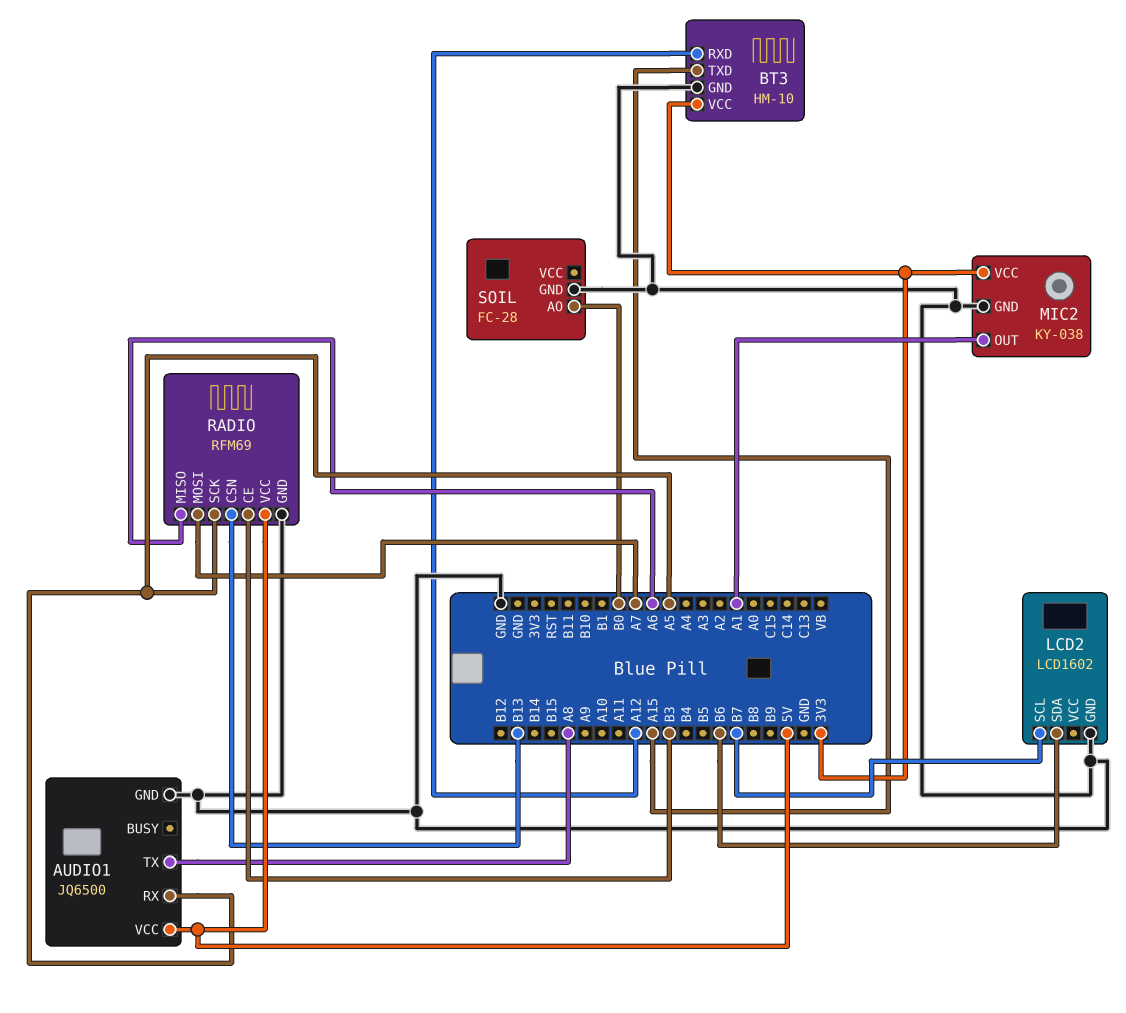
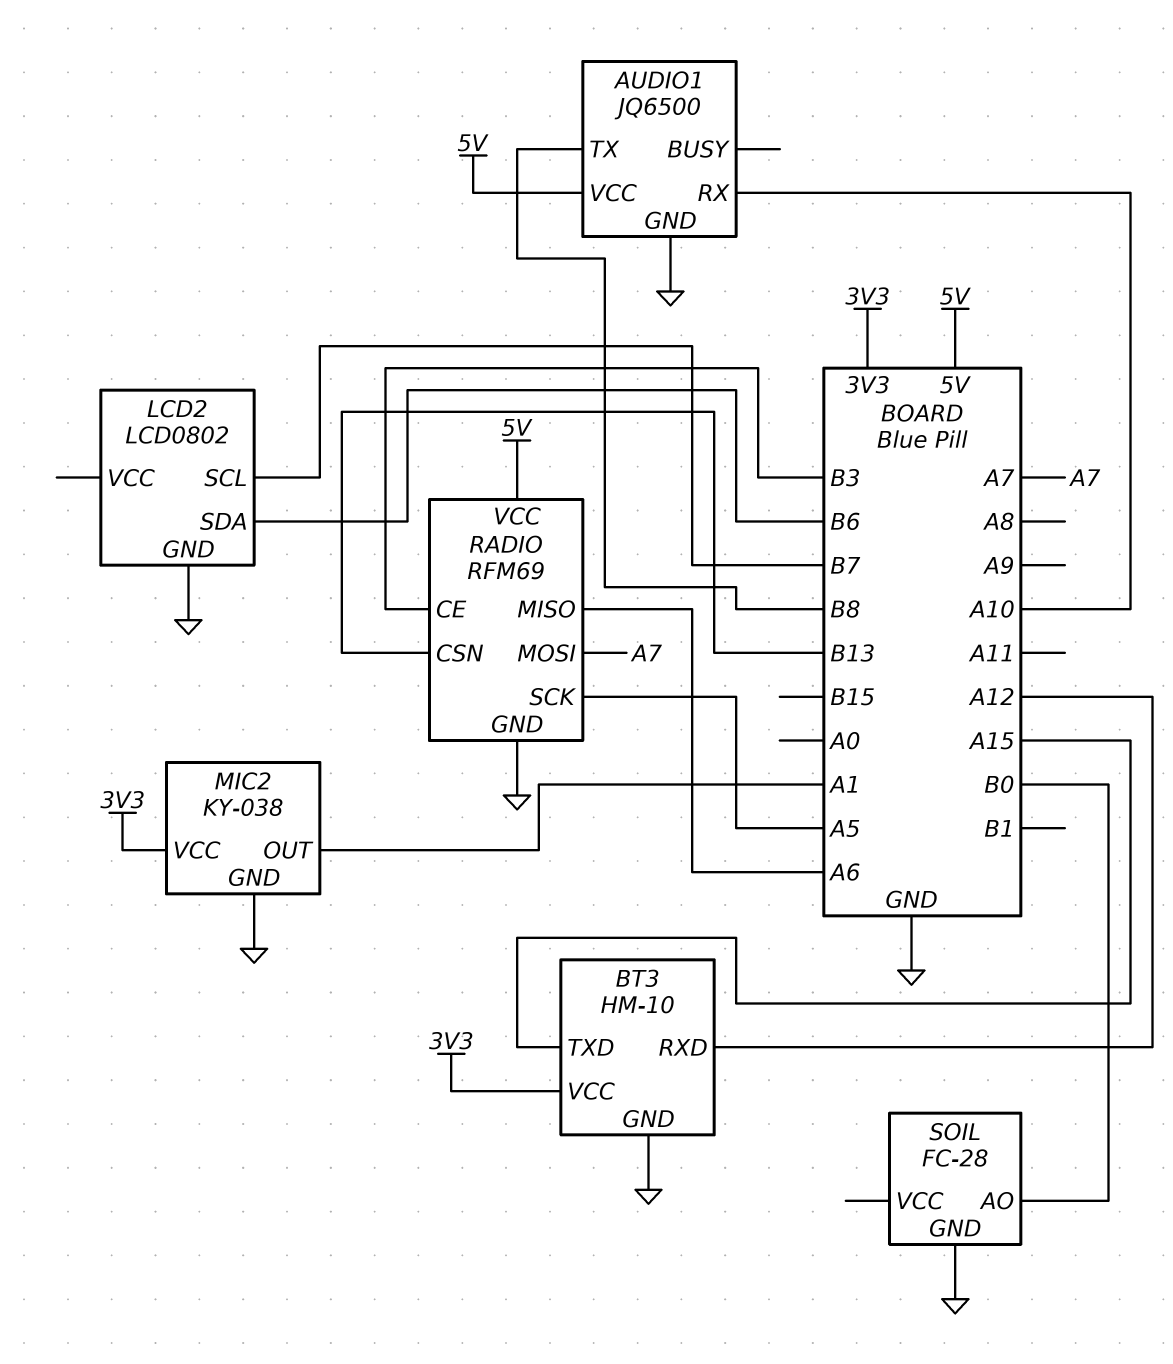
AUDIO1 pin RX: A5 -> A10
AUDIO1 pin TX: A8 -> B8
LCD2: LCD1602 -> LCD0802

